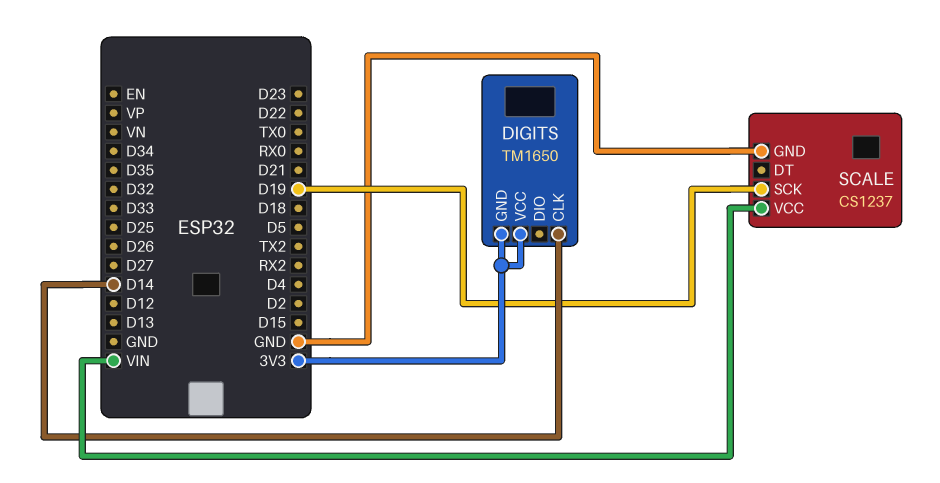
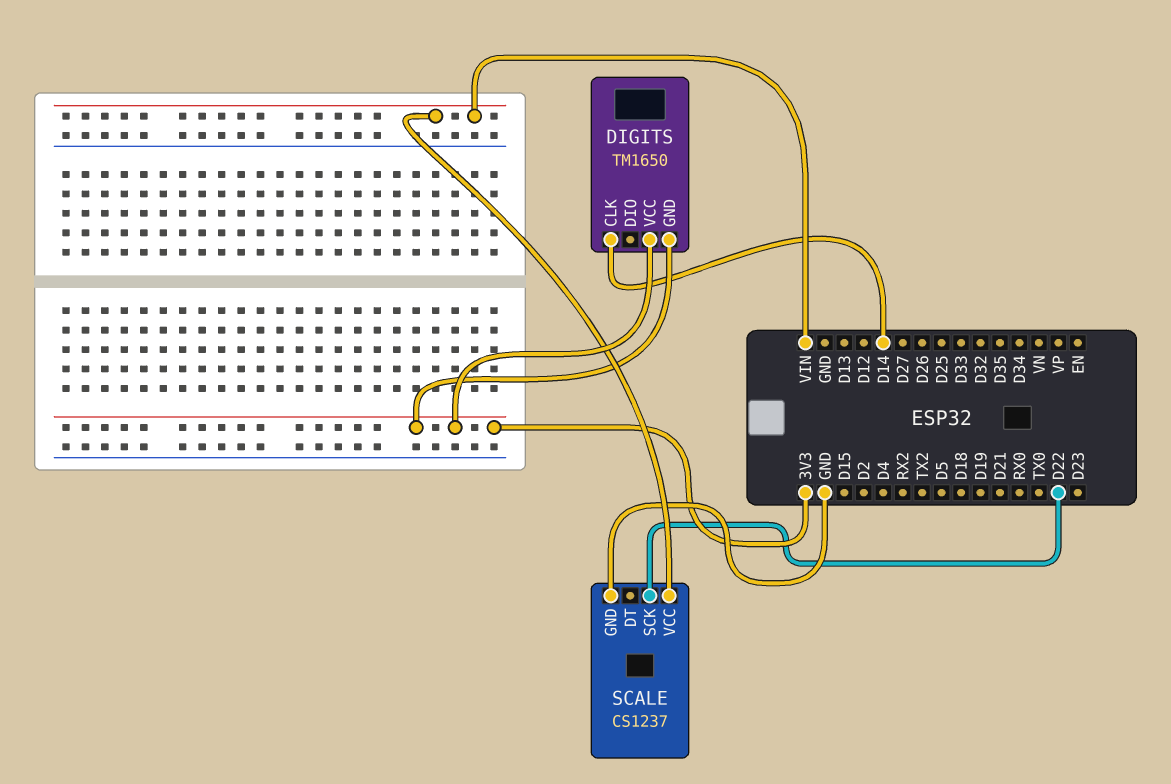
SCALE pin SCK: D19 -> D22

